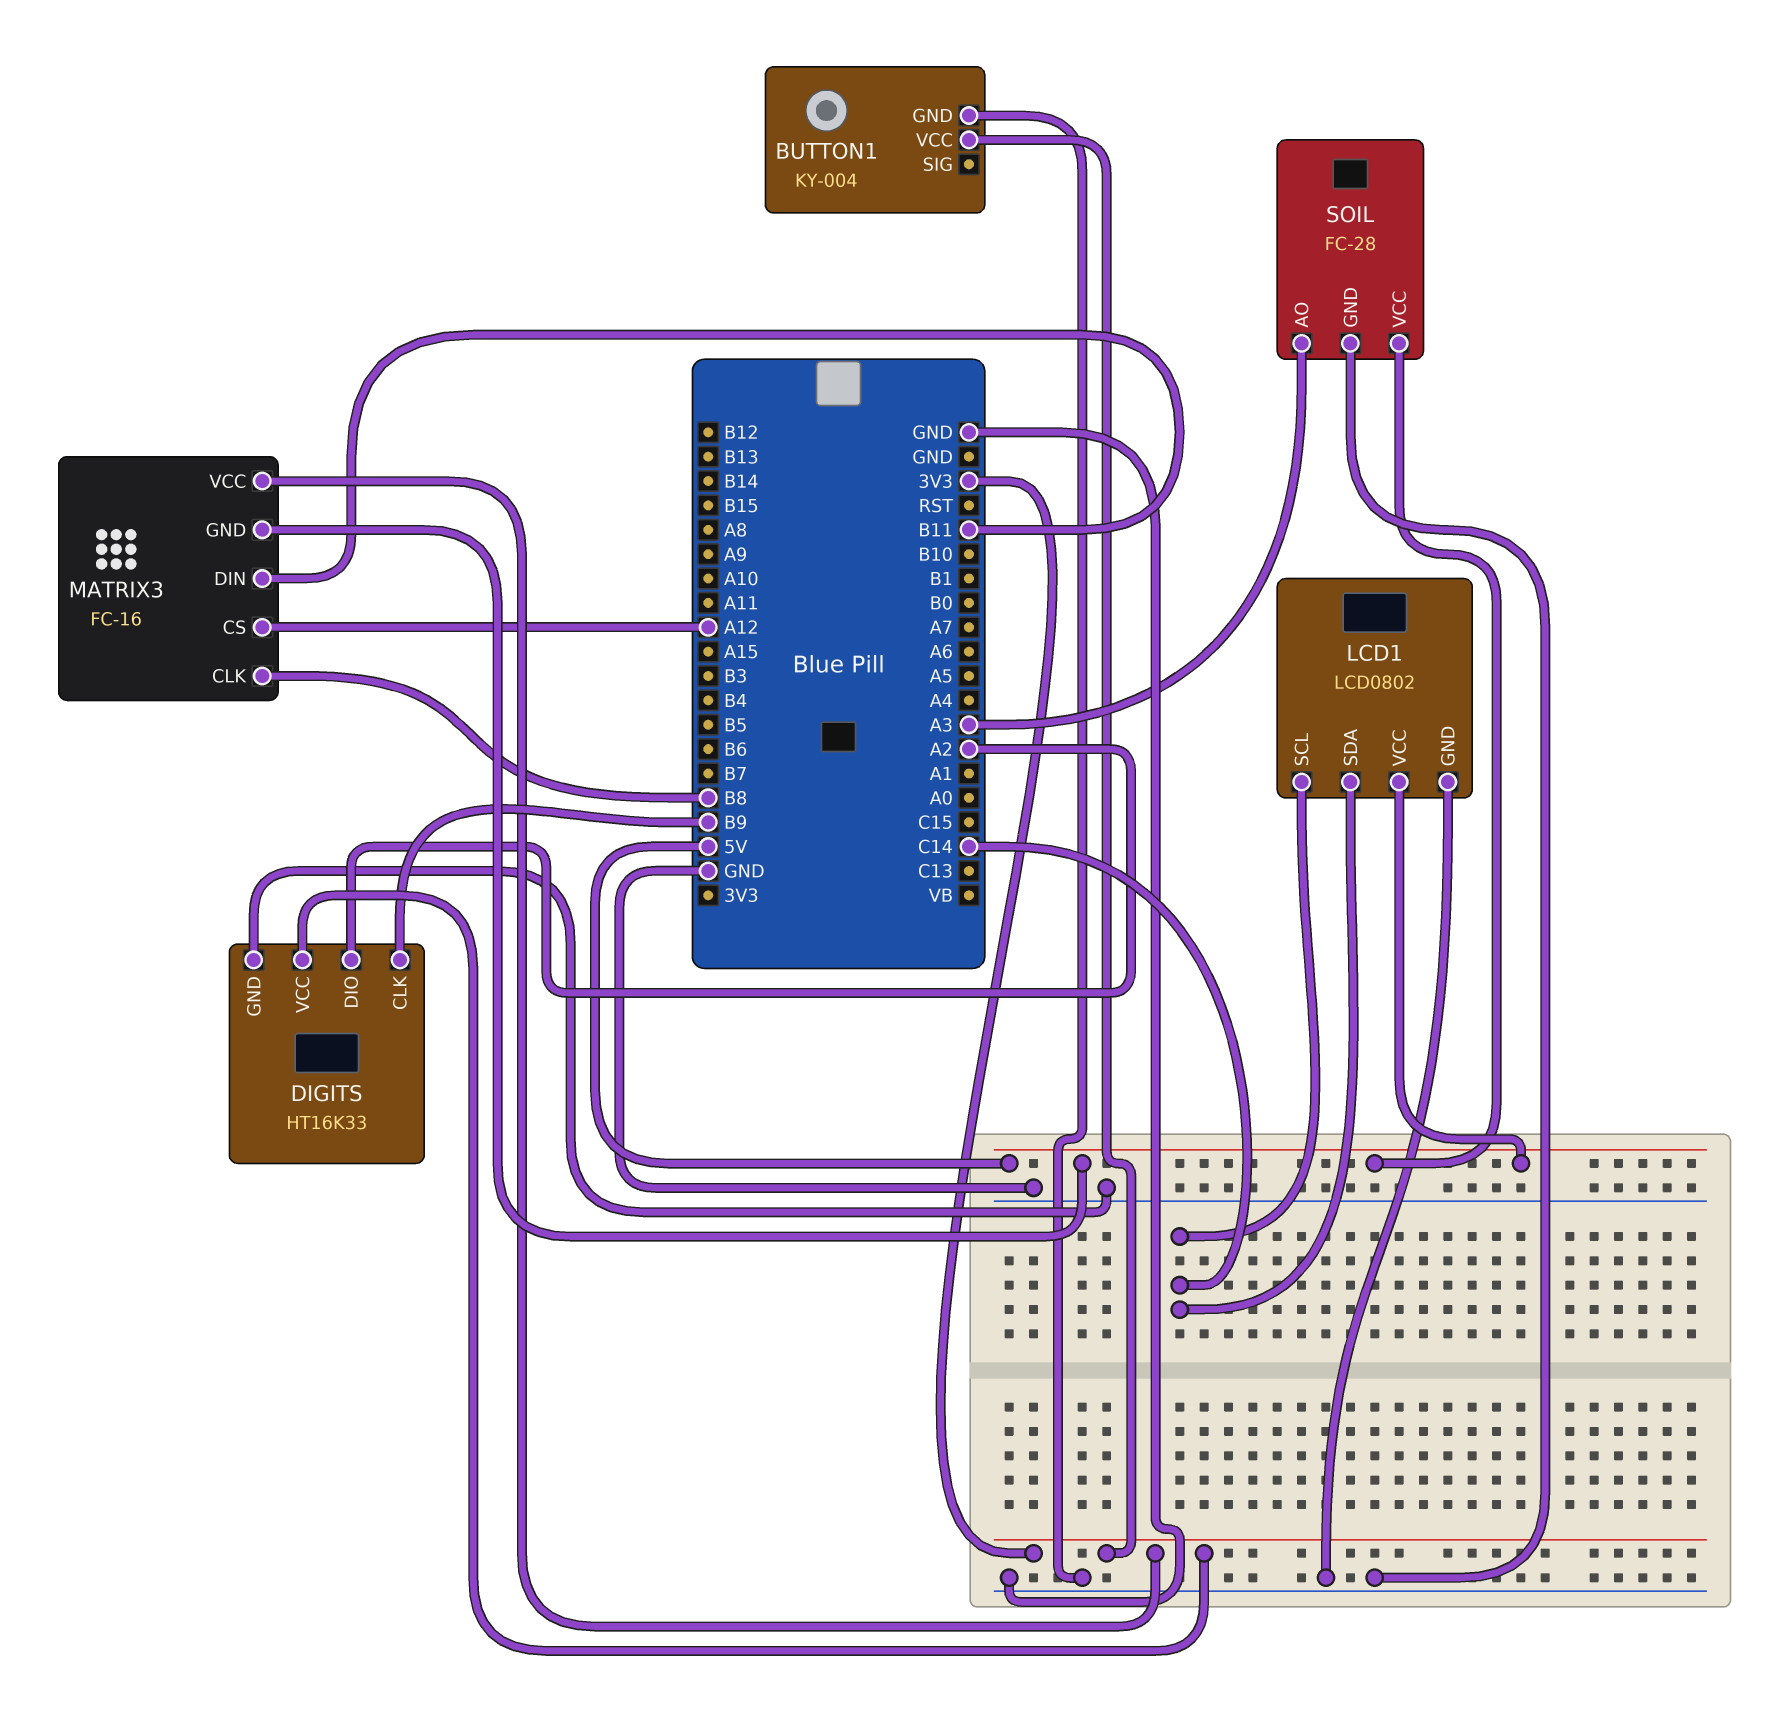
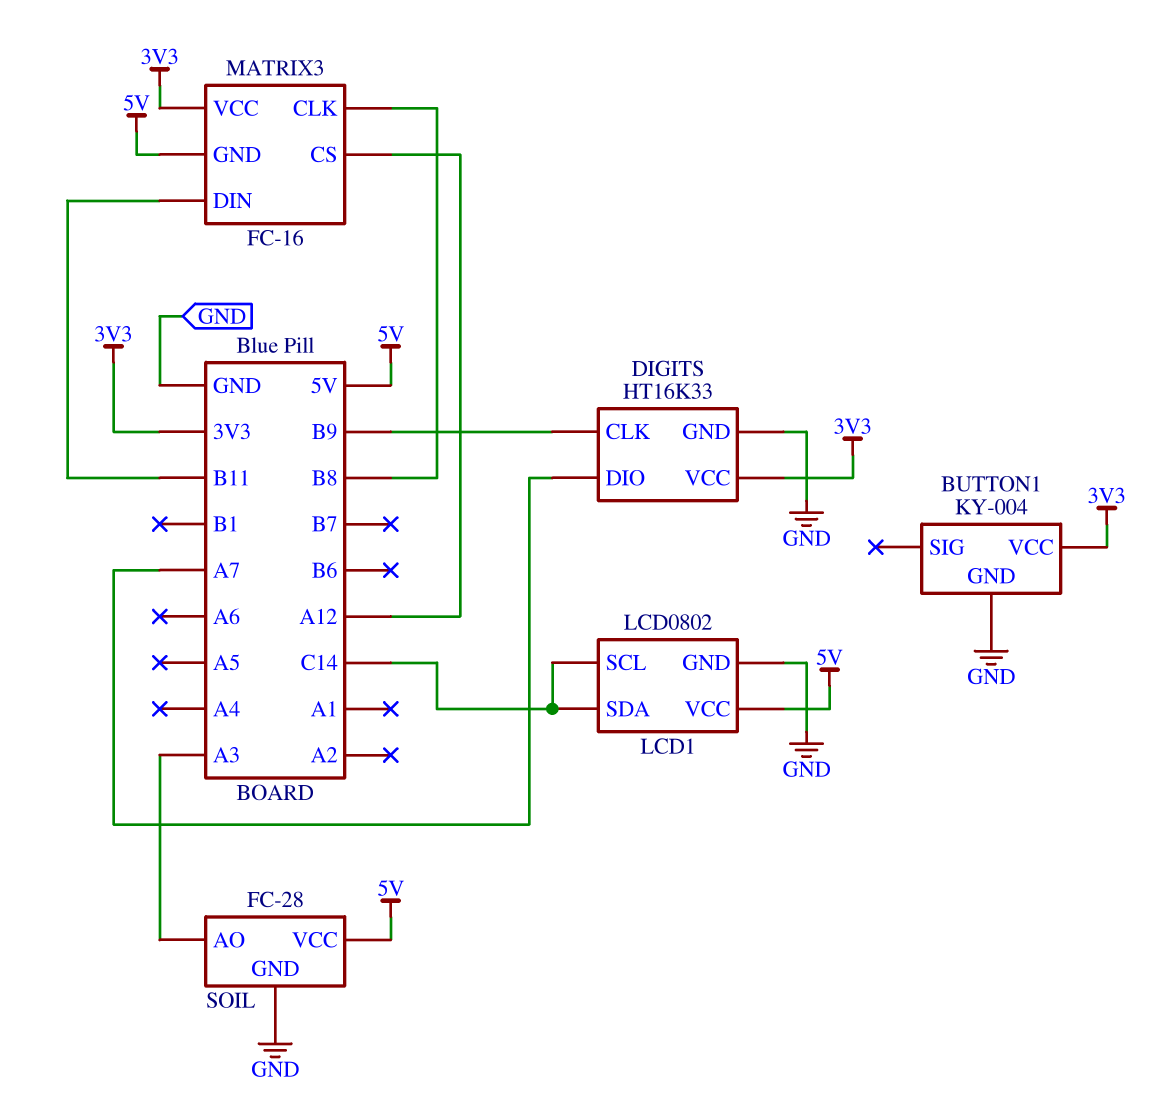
DIGITS pin DIO: A2 -> A7

